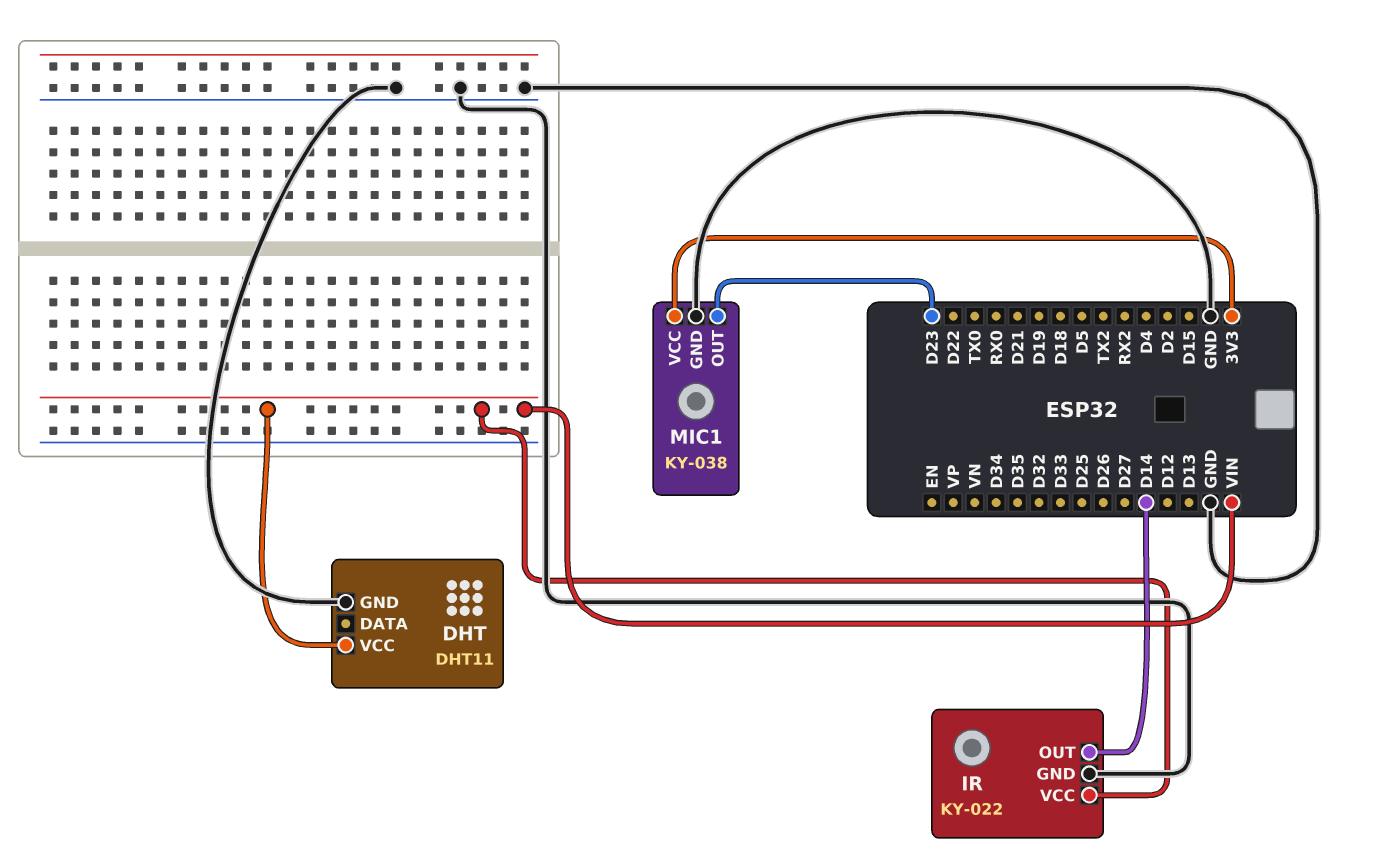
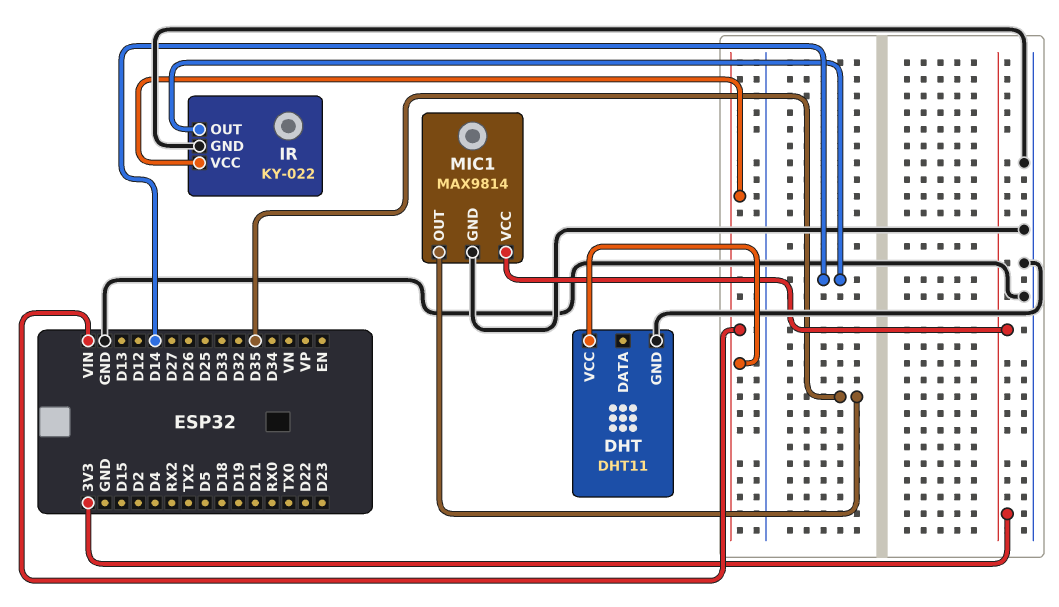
MIC1: KY-038 -> MAX9814
MIC1 pin OUT: D23 -> D35

